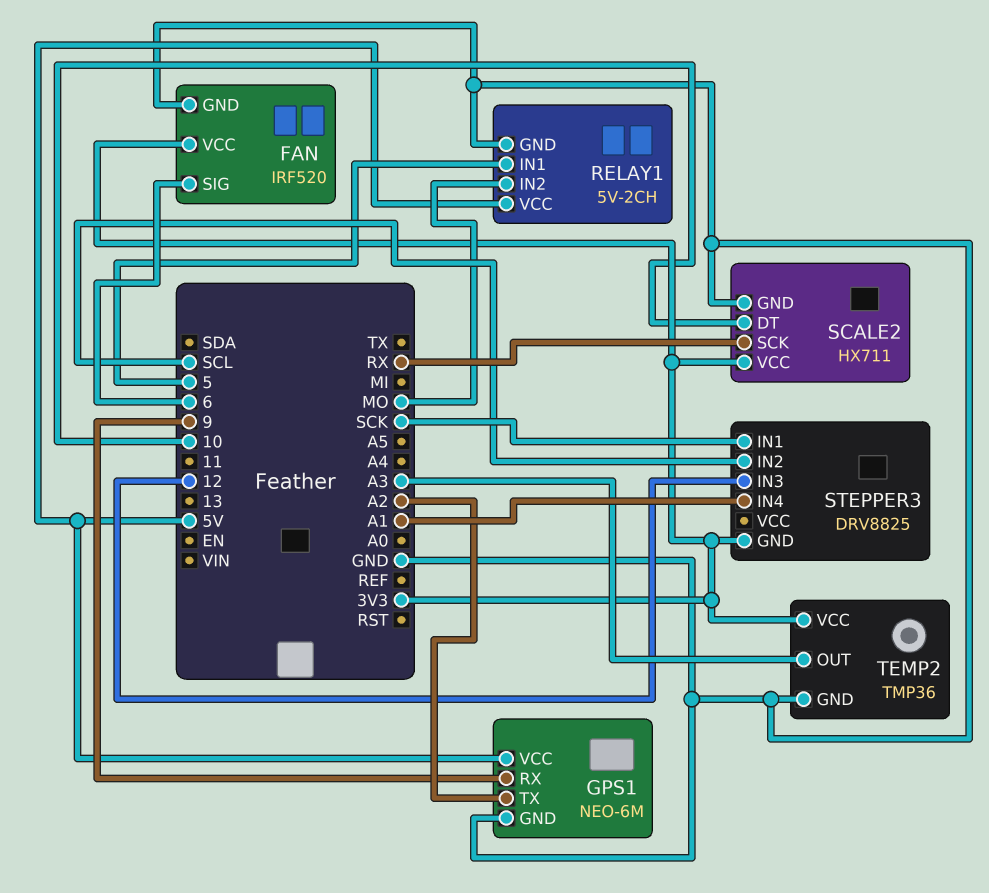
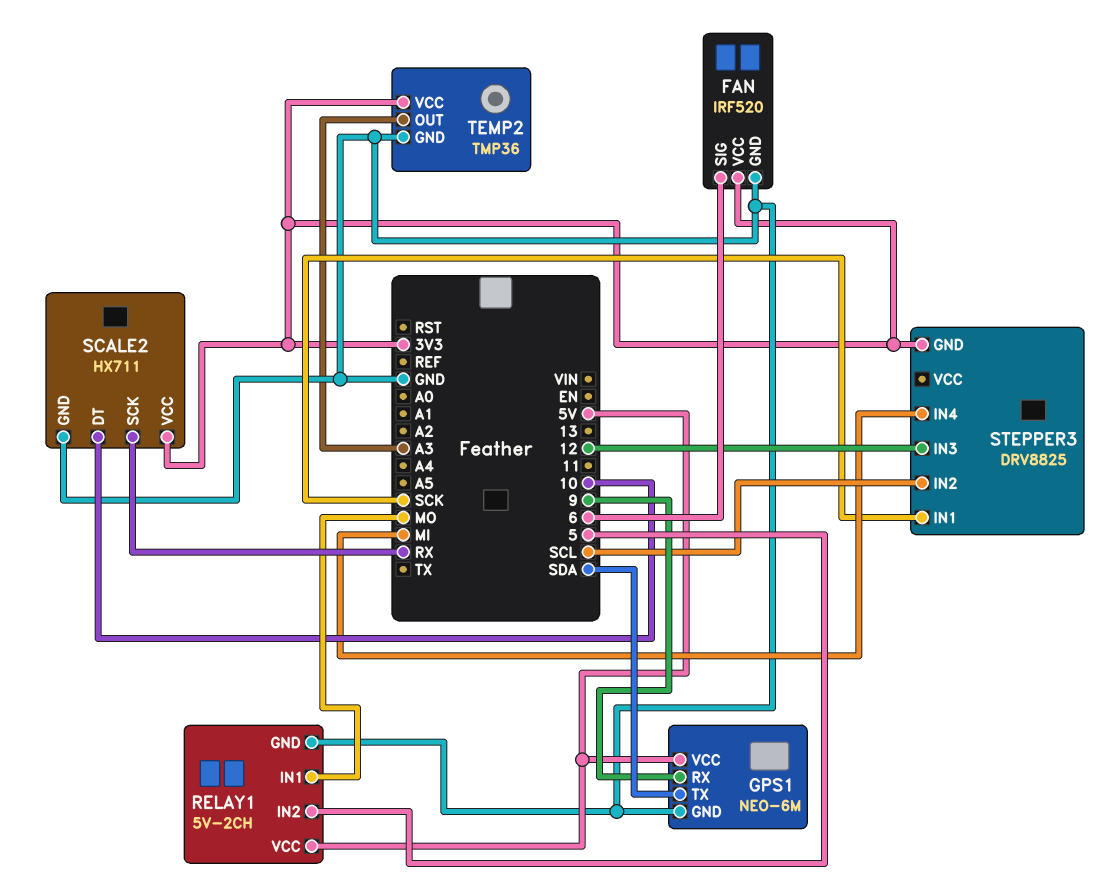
GPS1 pin TX: A2 -> SDA
RELAY1 pin IN1: 5 -> MO
RELAY1 pin IN2: MO -> 5
STEPPER3 pin IN4: A1 -> MI

